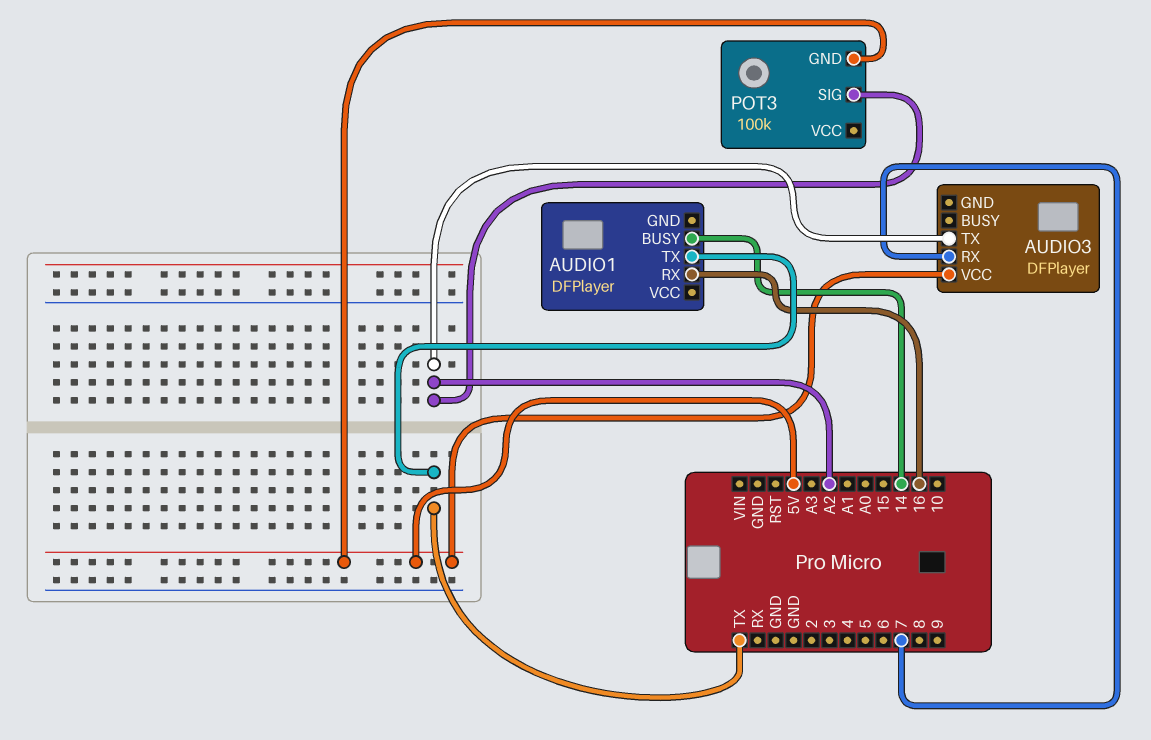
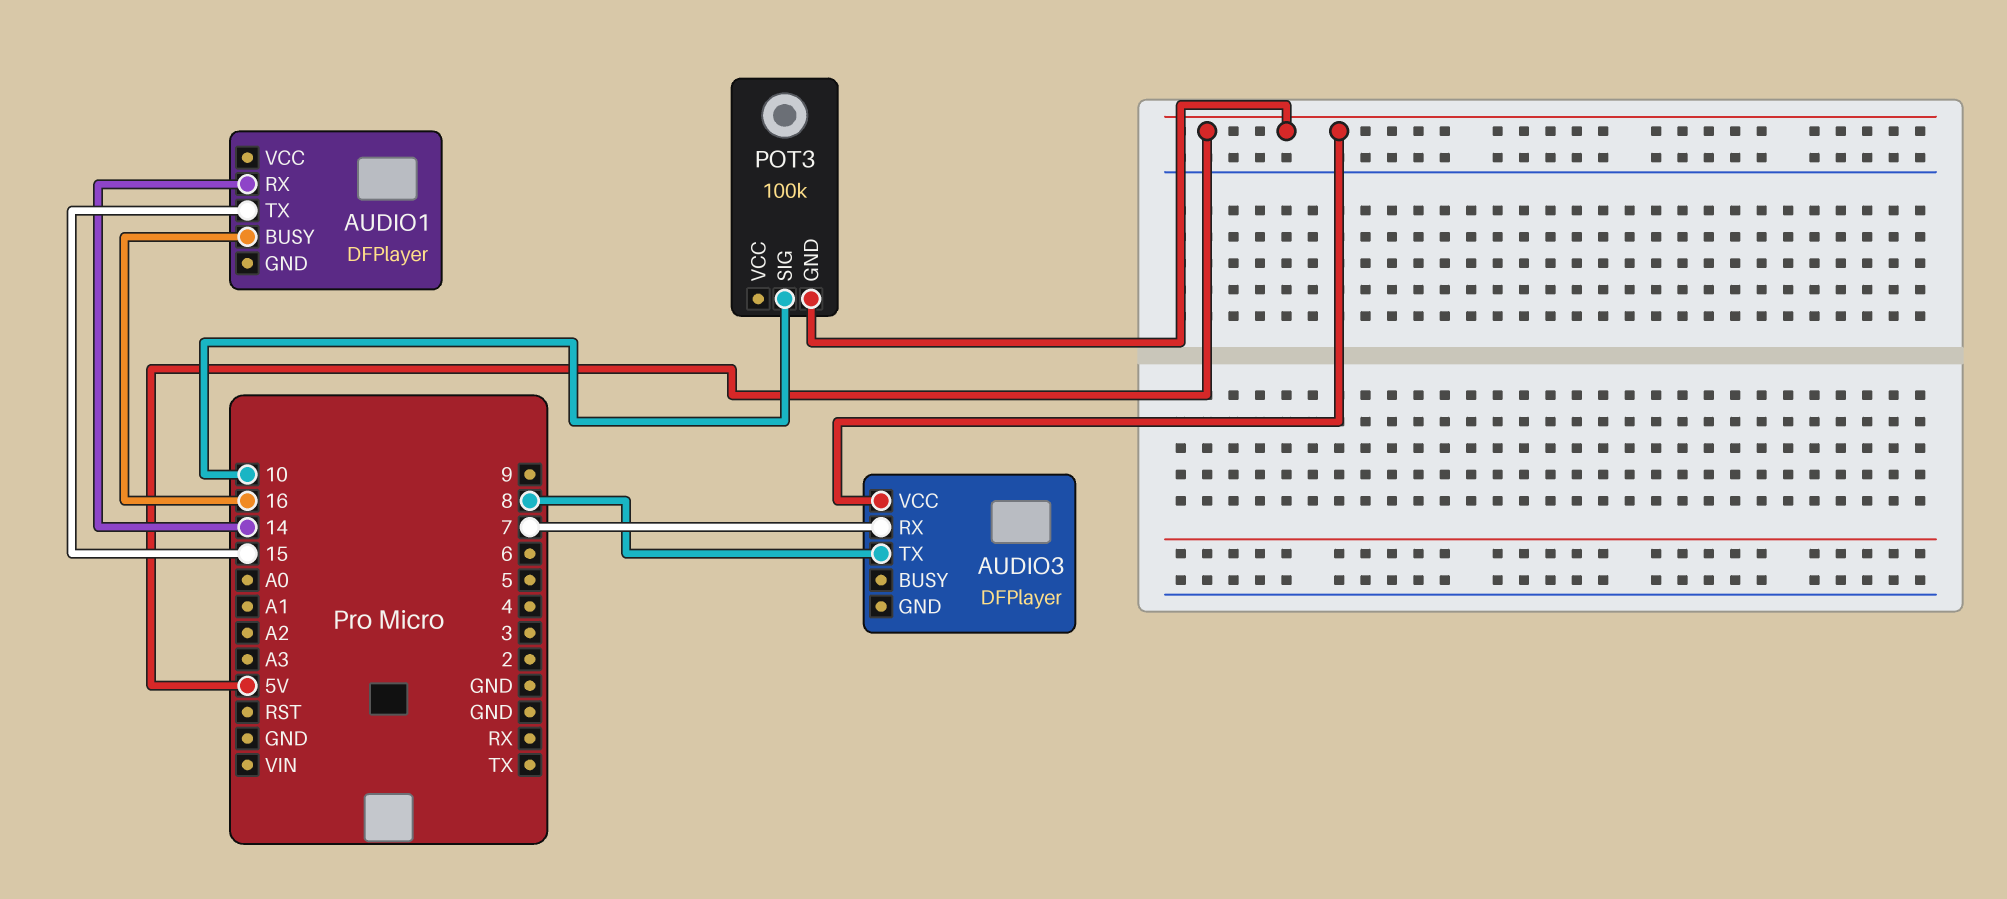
AUDIO1 pin BUSY: 14 -> 16
AUDIO1 pin RX: 16 -> 14
AUDIO1 pin TX: TX -> 15
AUDIO3 pin TX: A2 -> 8
POT3 pin SIG: A2 -> 10

